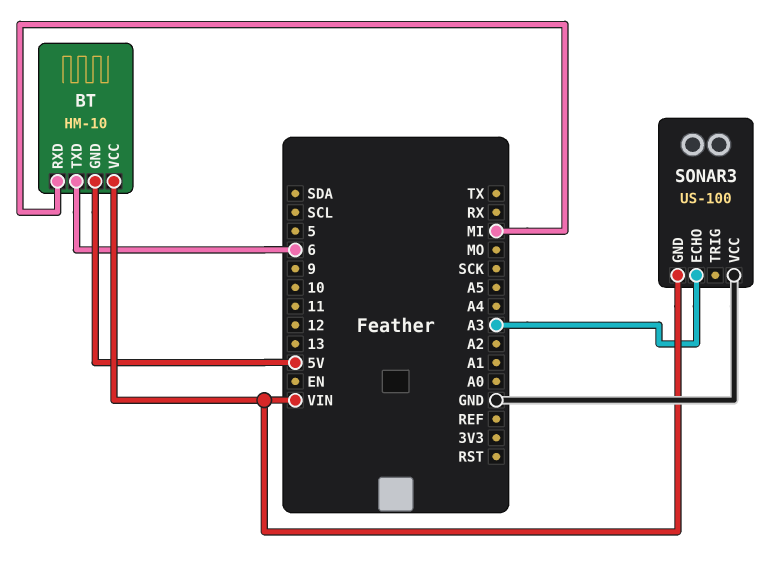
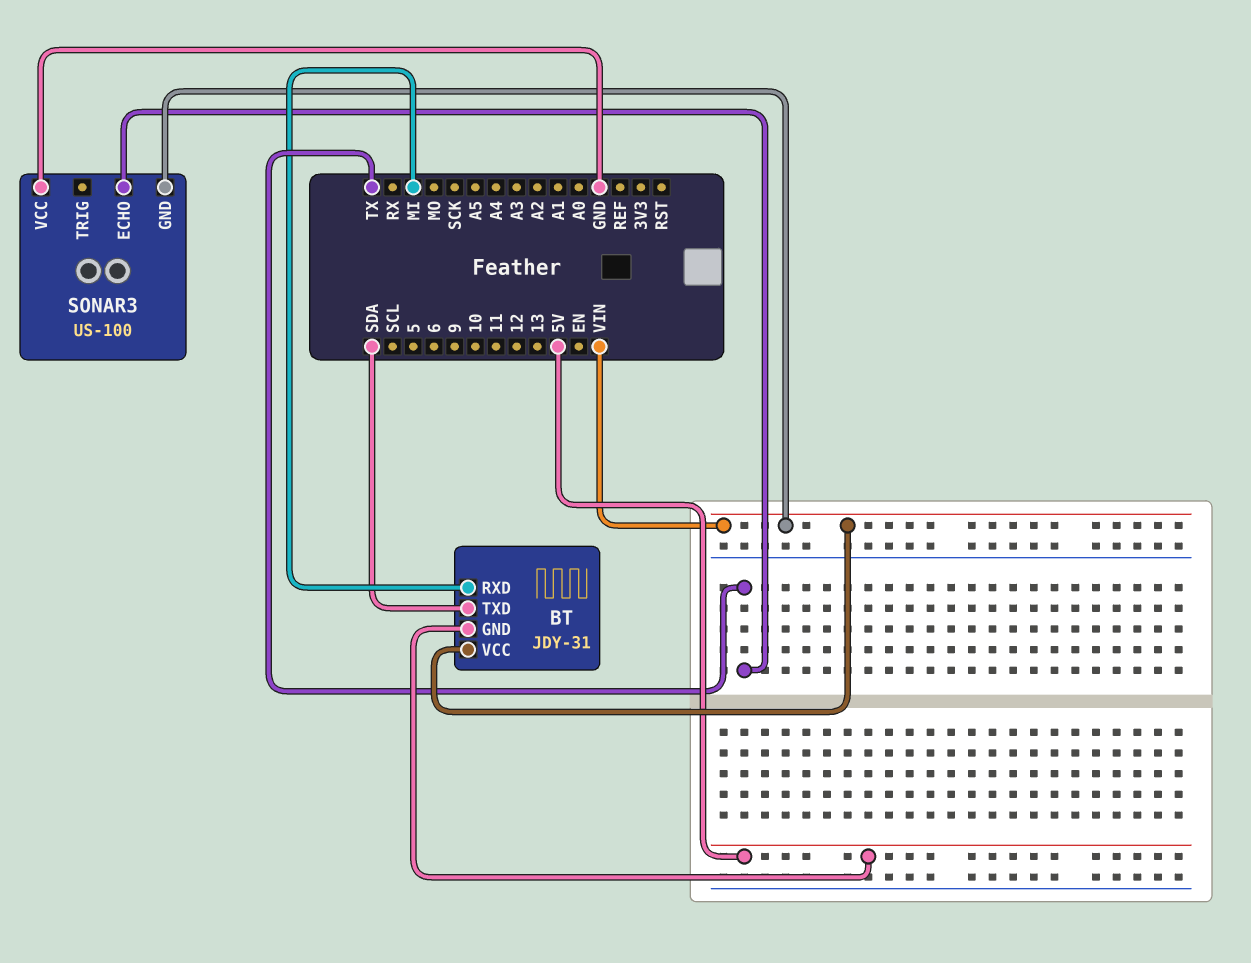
BT: HM-10 -> JDY-31
BT pin TXD: 6 -> SDA
SONAR3 pin ECHO: A3 -> TX

